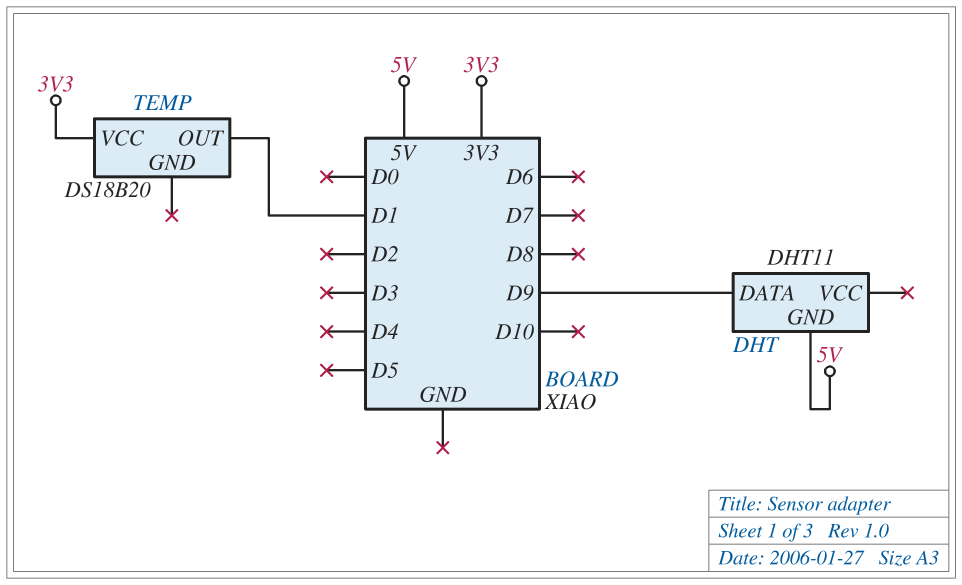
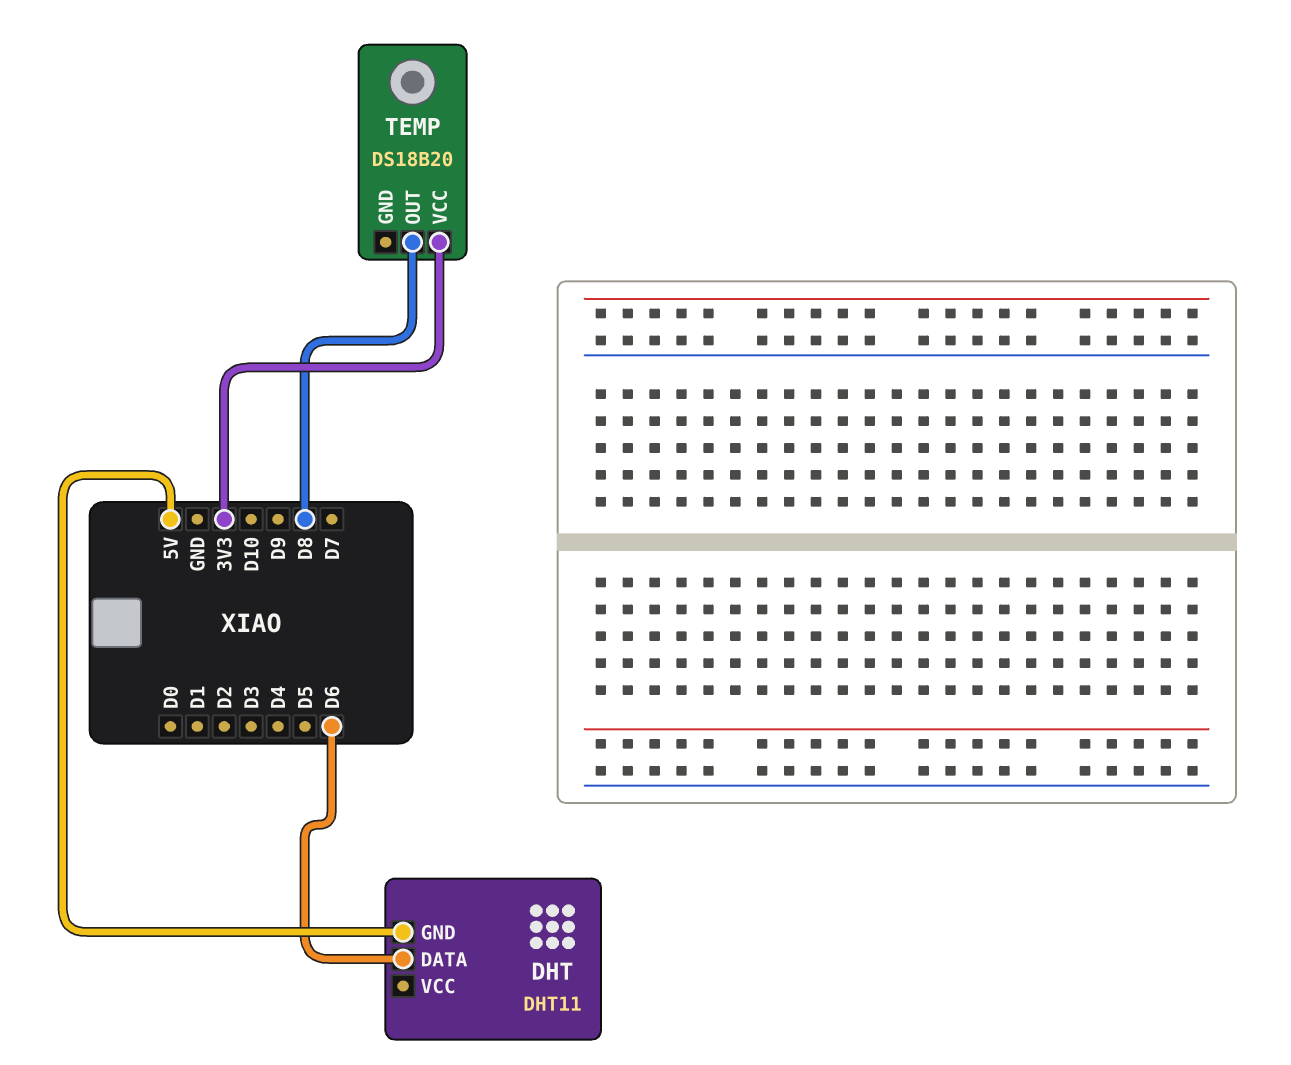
DHT pin DATA: D9 -> D6
TEMP pin OUT: D1 -> D8

